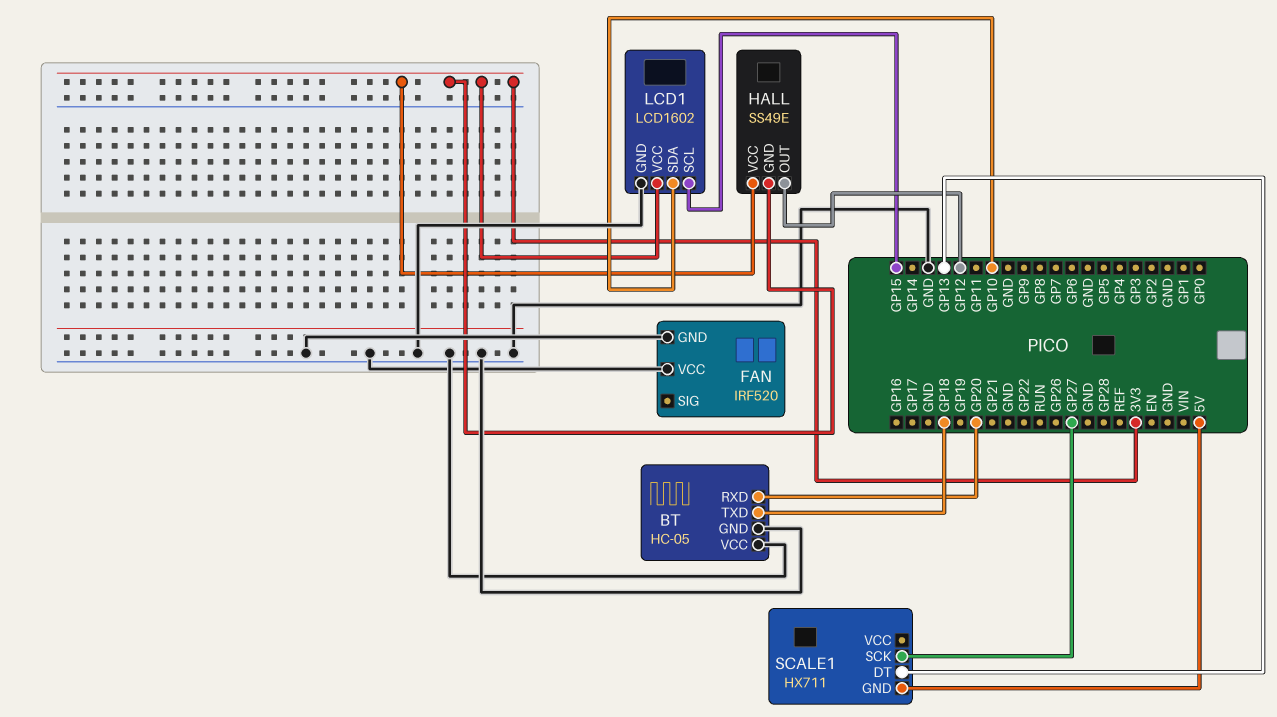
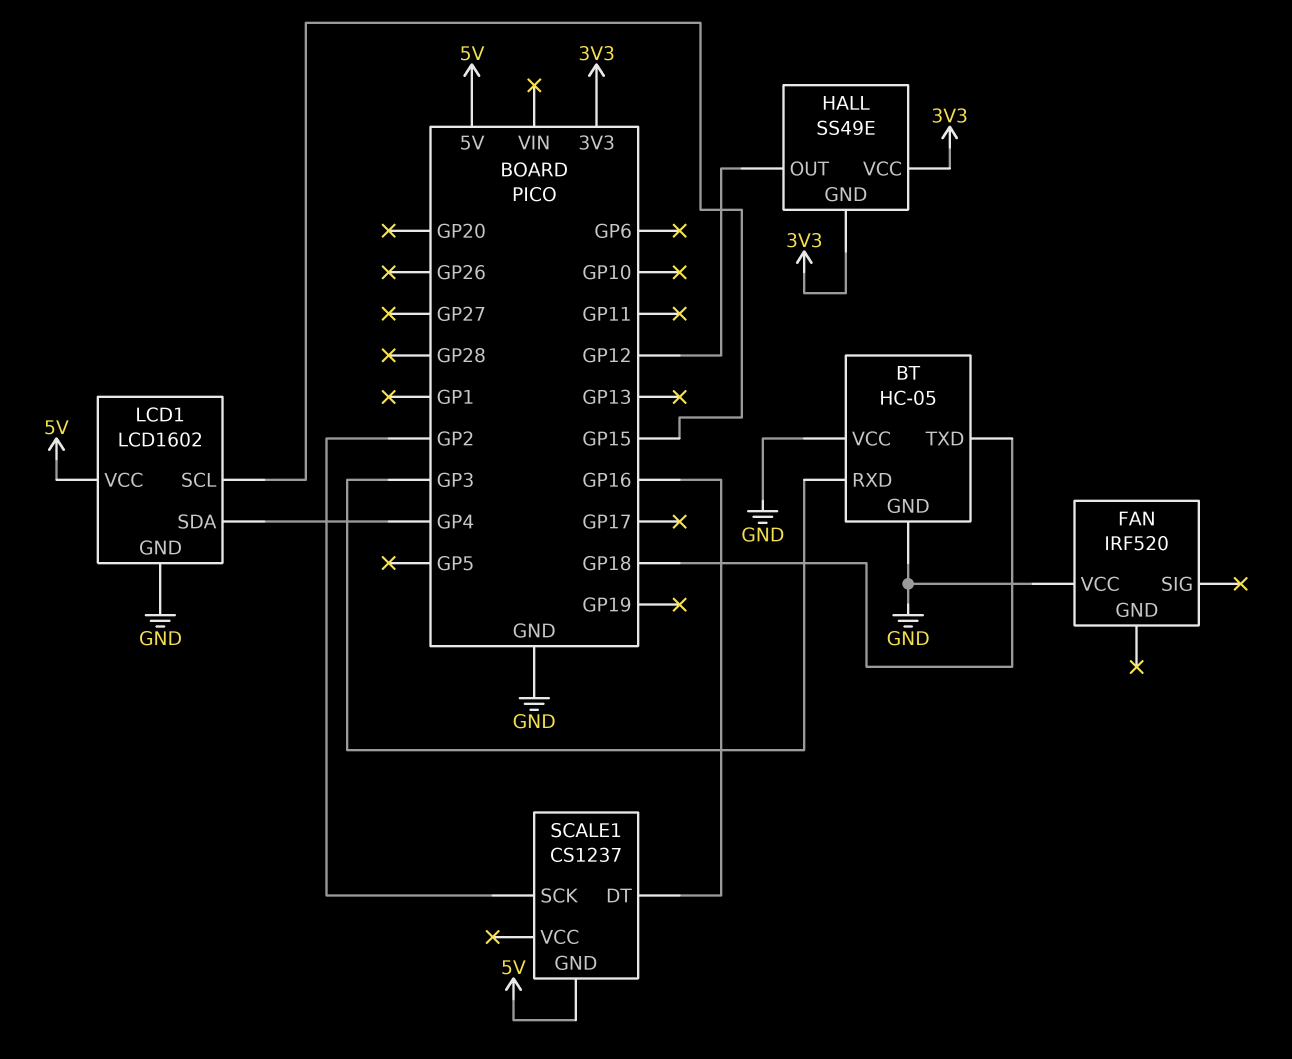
BT pin RXD: GP20 -> GP3
FAN pin GND: GND -> none
LCD1 pin SDA: GP10 -> GP4
LCD1 pin VCC: 3V3 -> 5V
SCALE1: HX711 -> CS1237
SCALE1 pin DT: GP13 -> GP16
SCALE1 pin SCK: GP27 -> GP2

